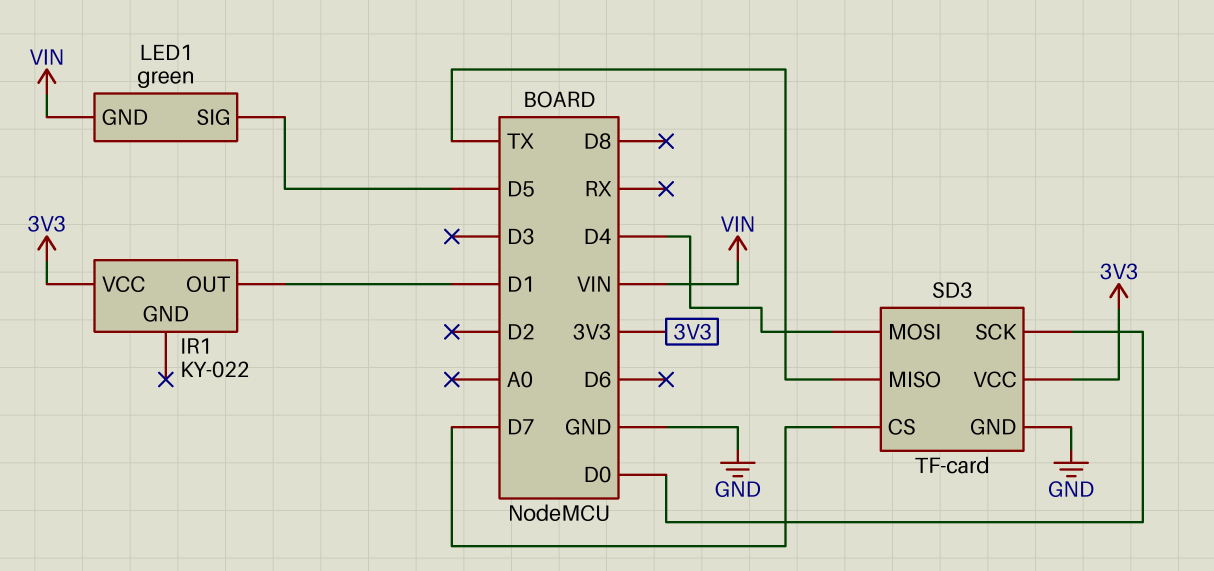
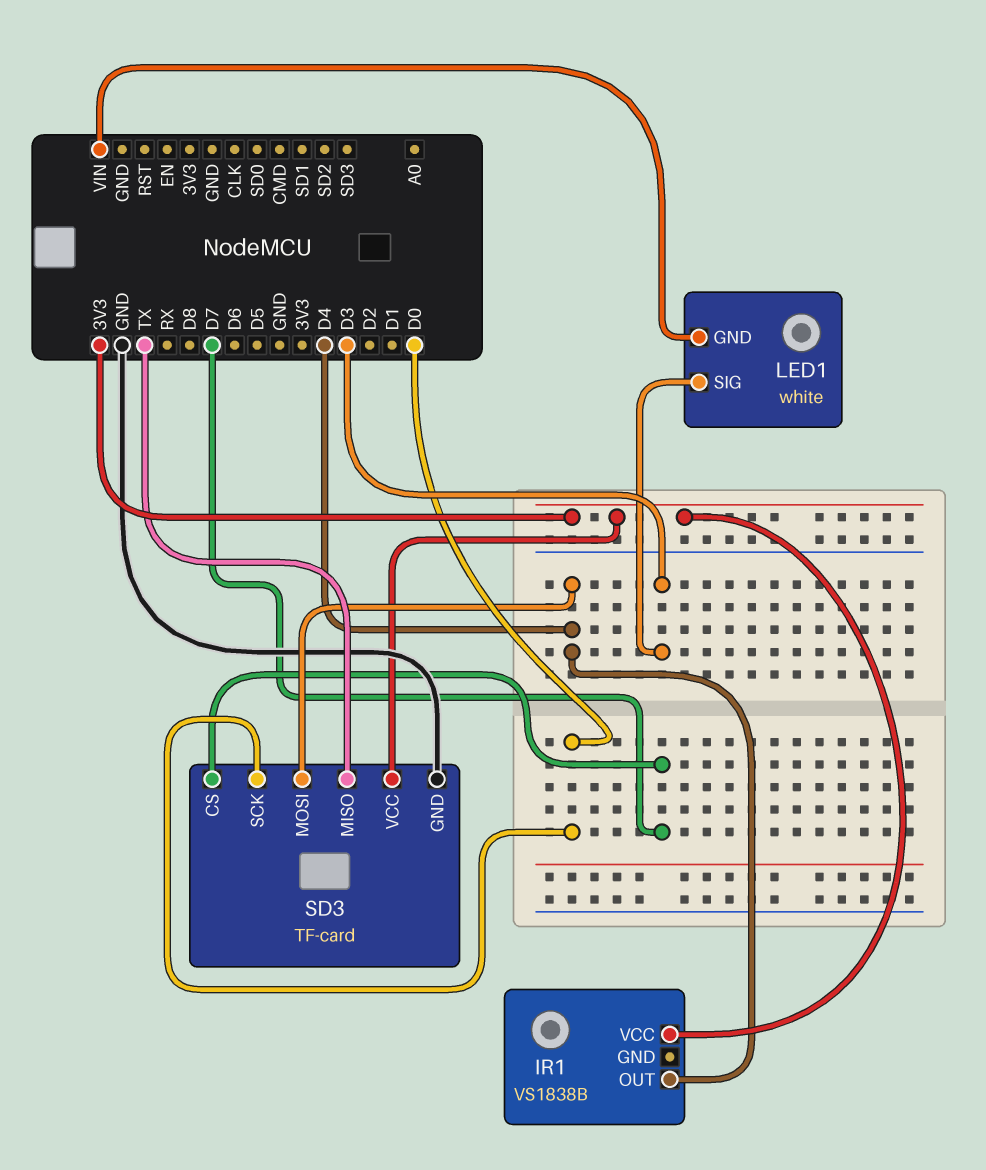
IR1: KY-022 -> VS1838B
IR1 pin OUT: D1 -> D4
LED1: green -> white
LED1 pin SIG: D5 -> D3

